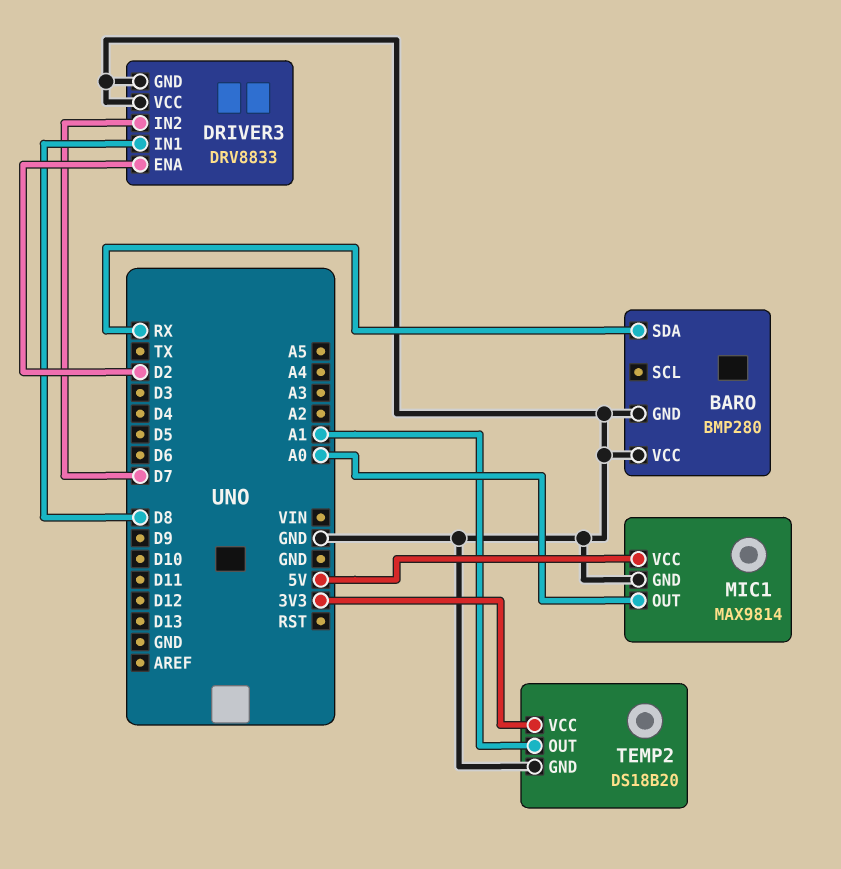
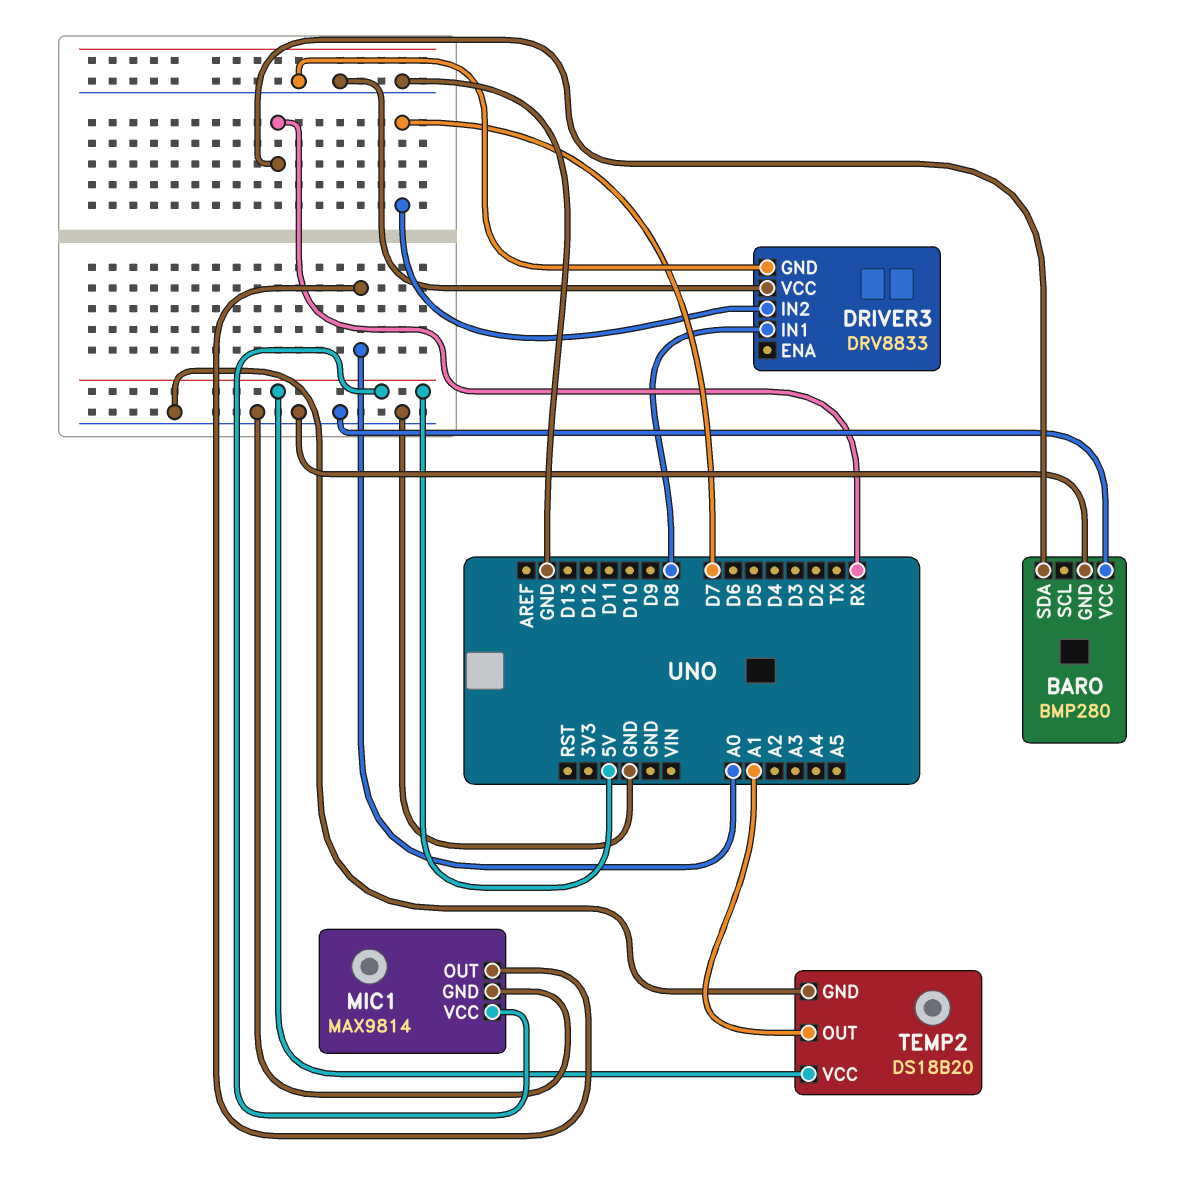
DRIVER3 pin ENA: D2 -> none
TEMP2 pin VCC: 3V3 -> 5V

